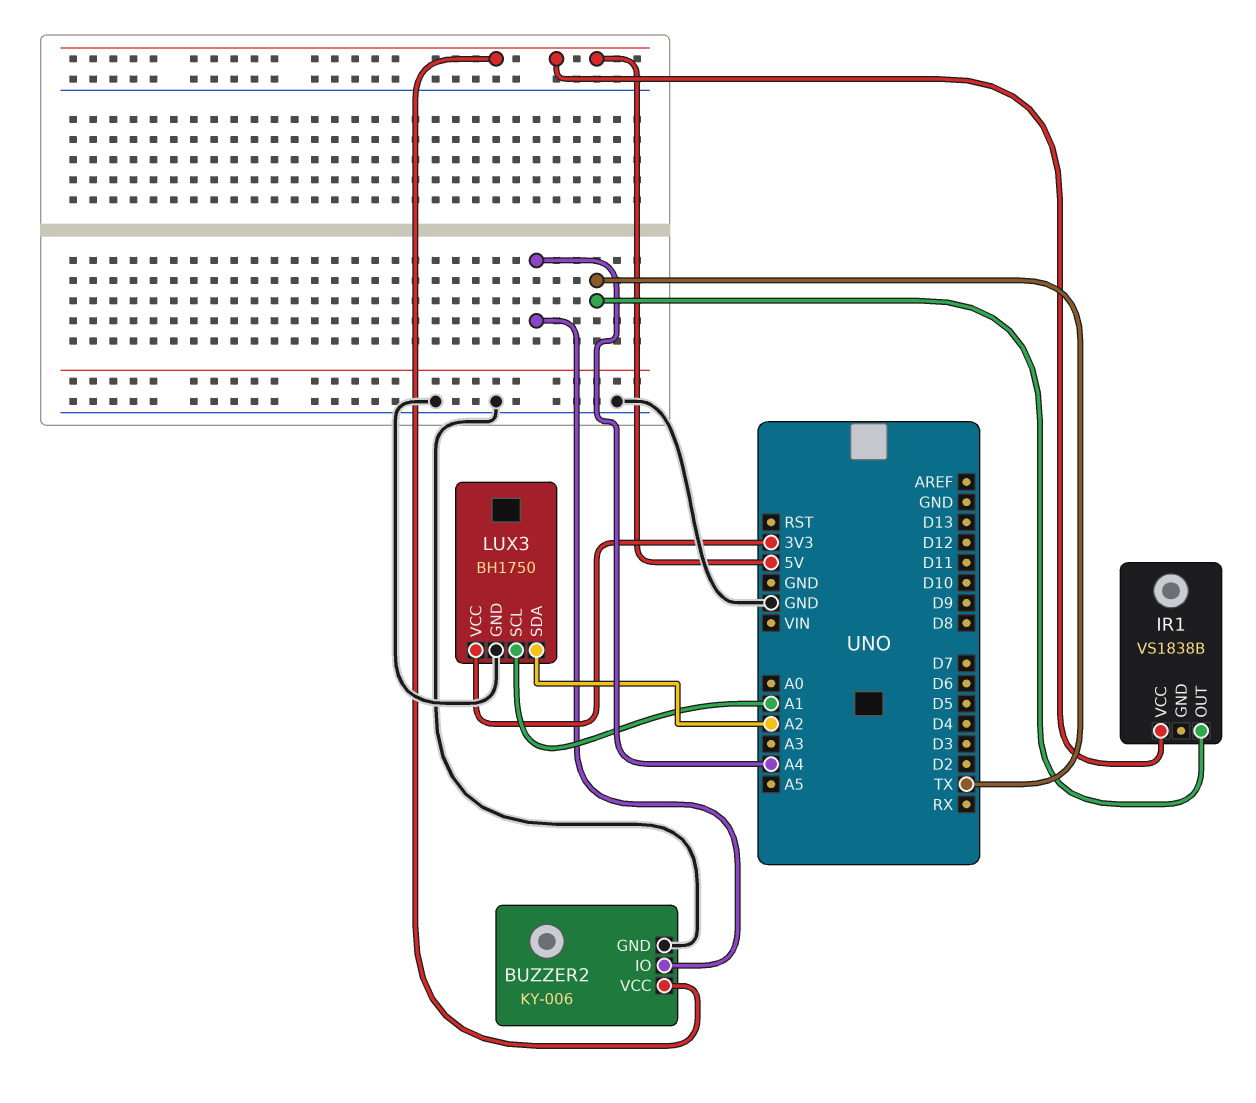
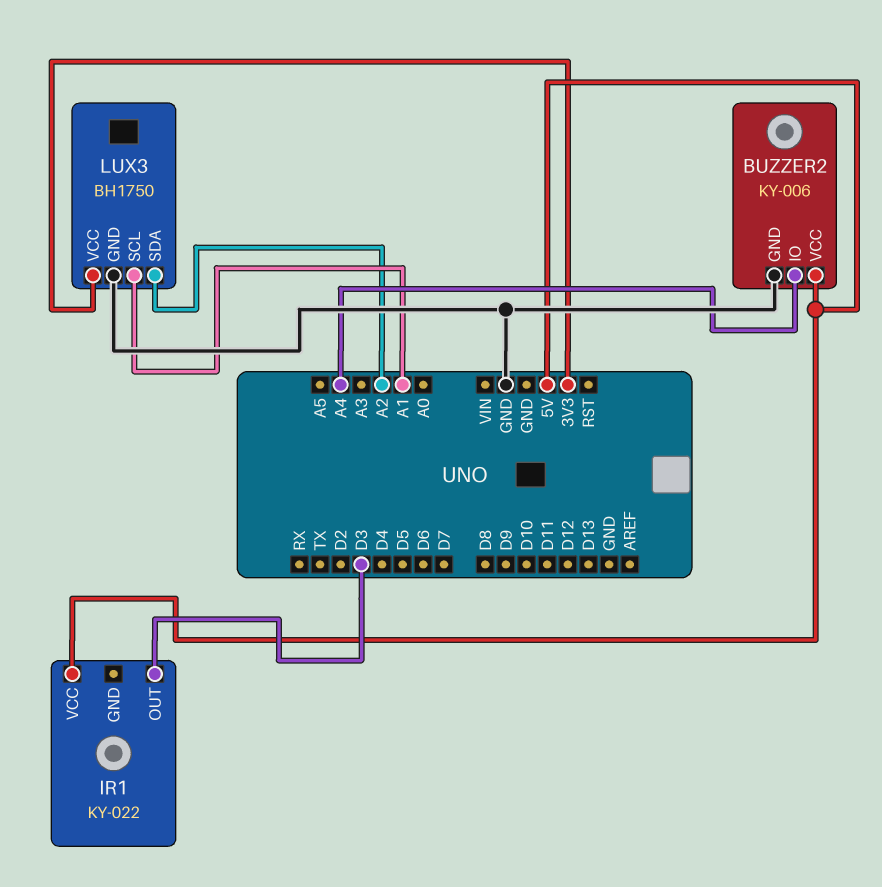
IR1: VS1838B -> KY-022
IR1 pin OUT: TX -> D3

